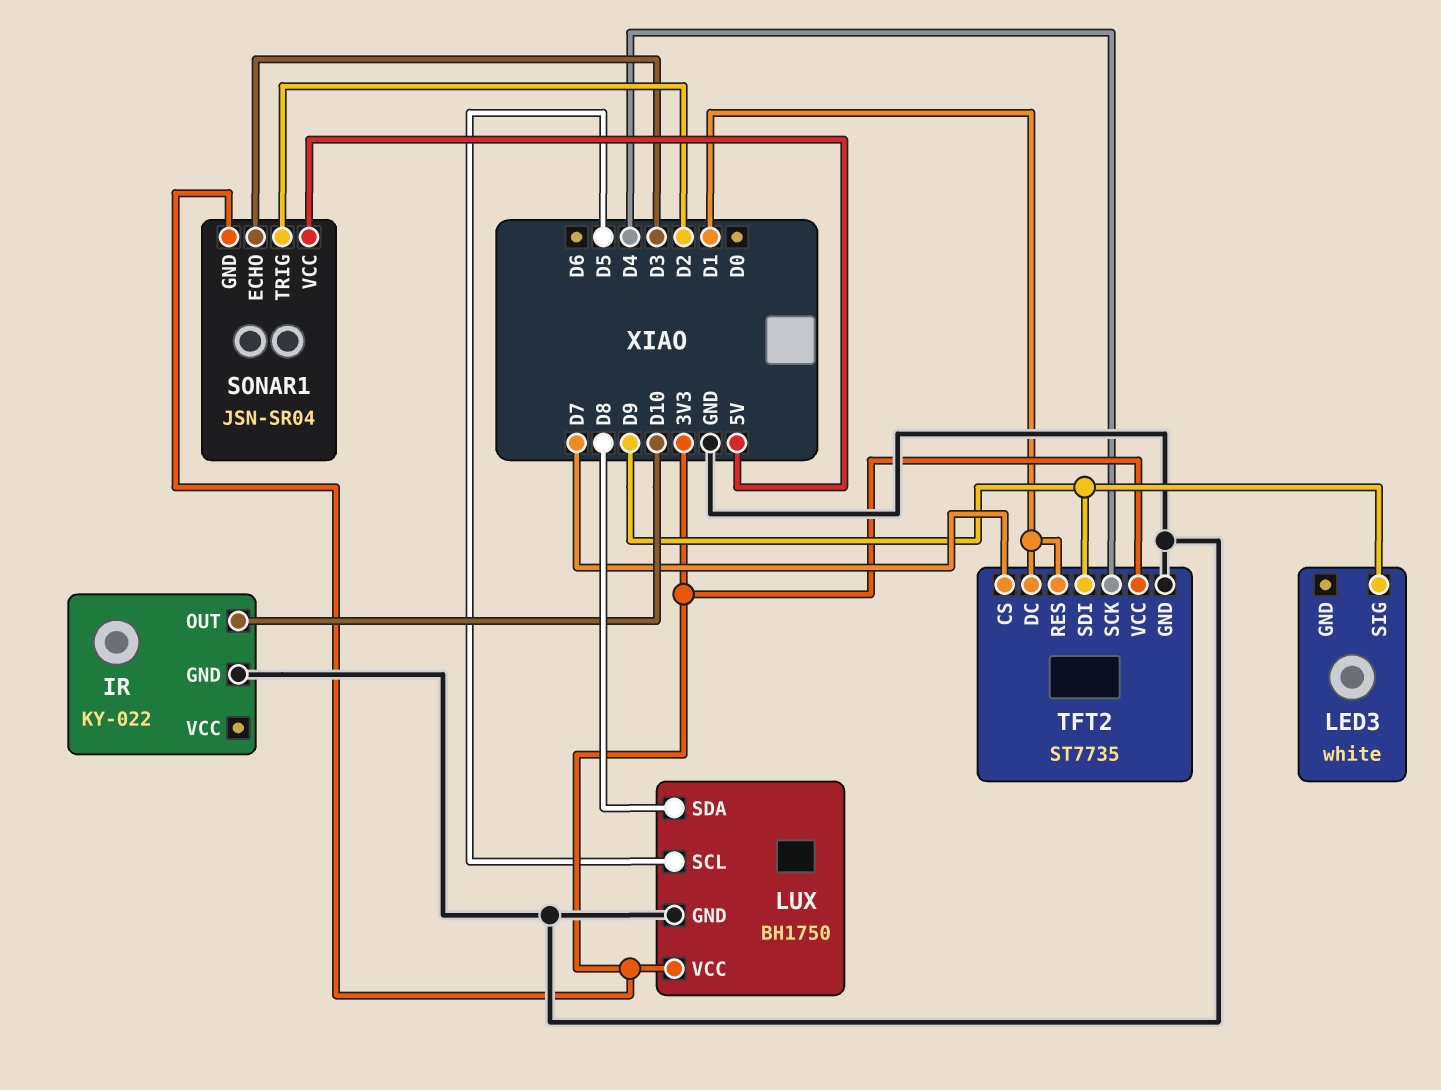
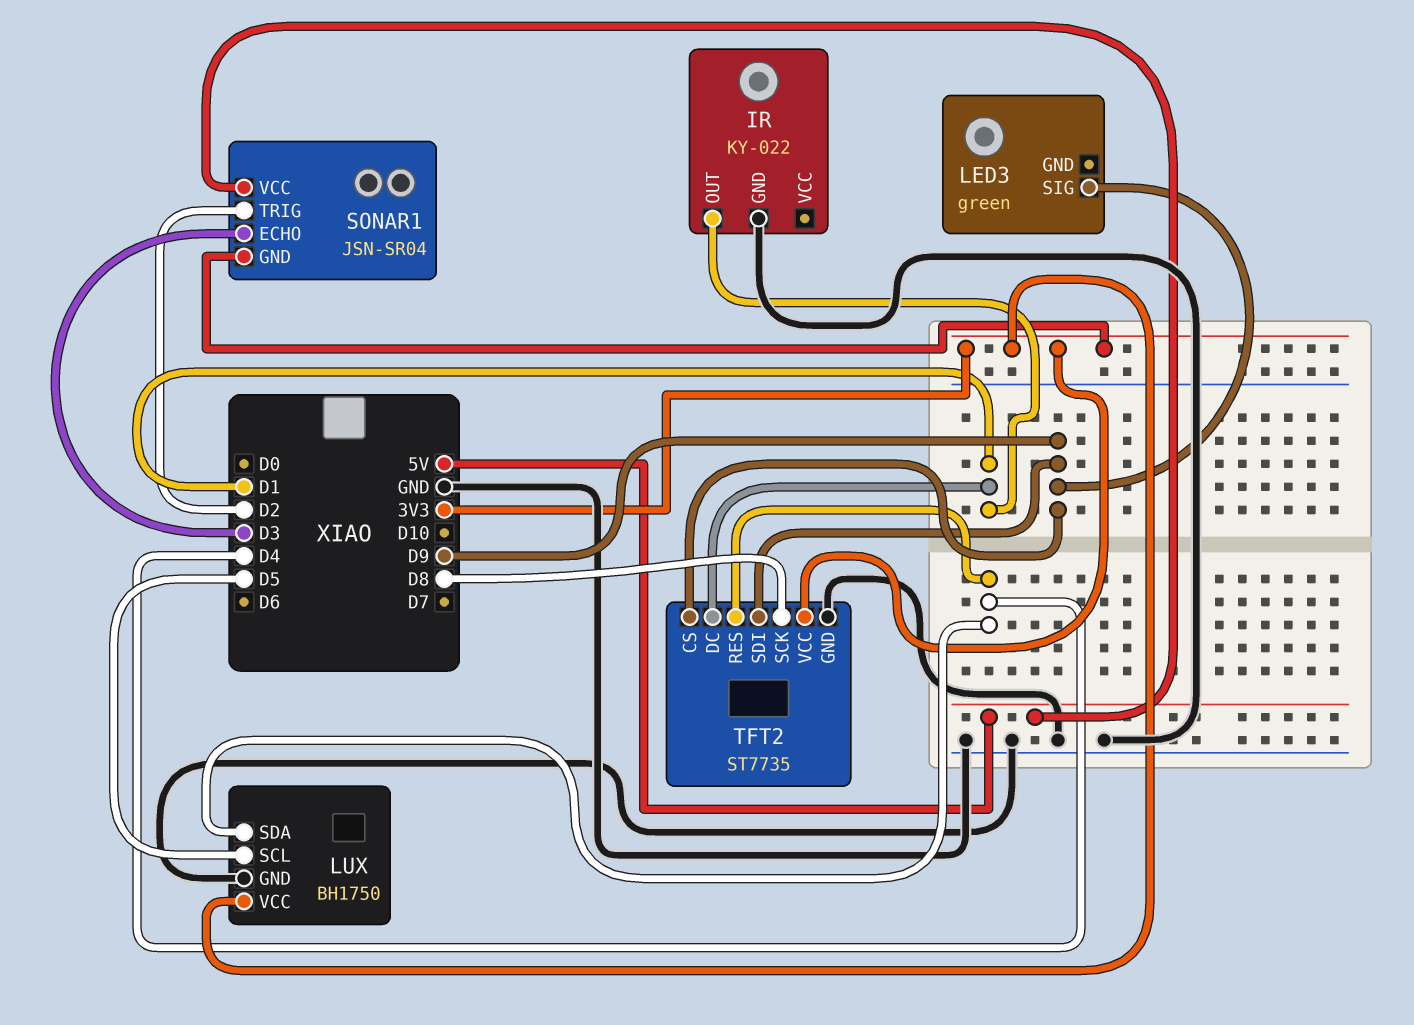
IR pin OUT: D10 -> D1
LED3: white -> green
LUX pin SDA: D8 -> D4
TFT2 pin CS: D7 -> D9
TFT2 pin RES: D1 -> D4
TFT2 pin SCK: D4 -> D8

